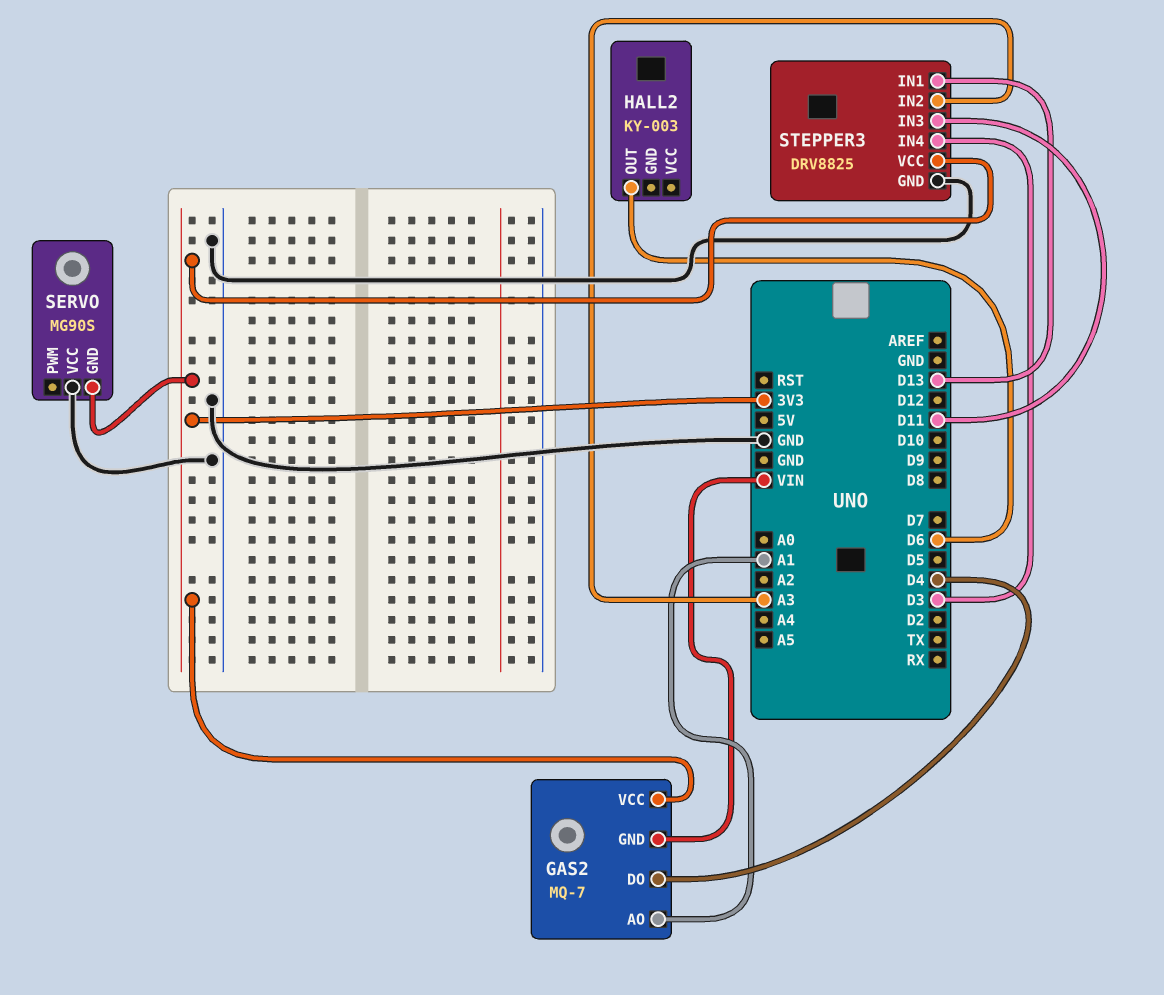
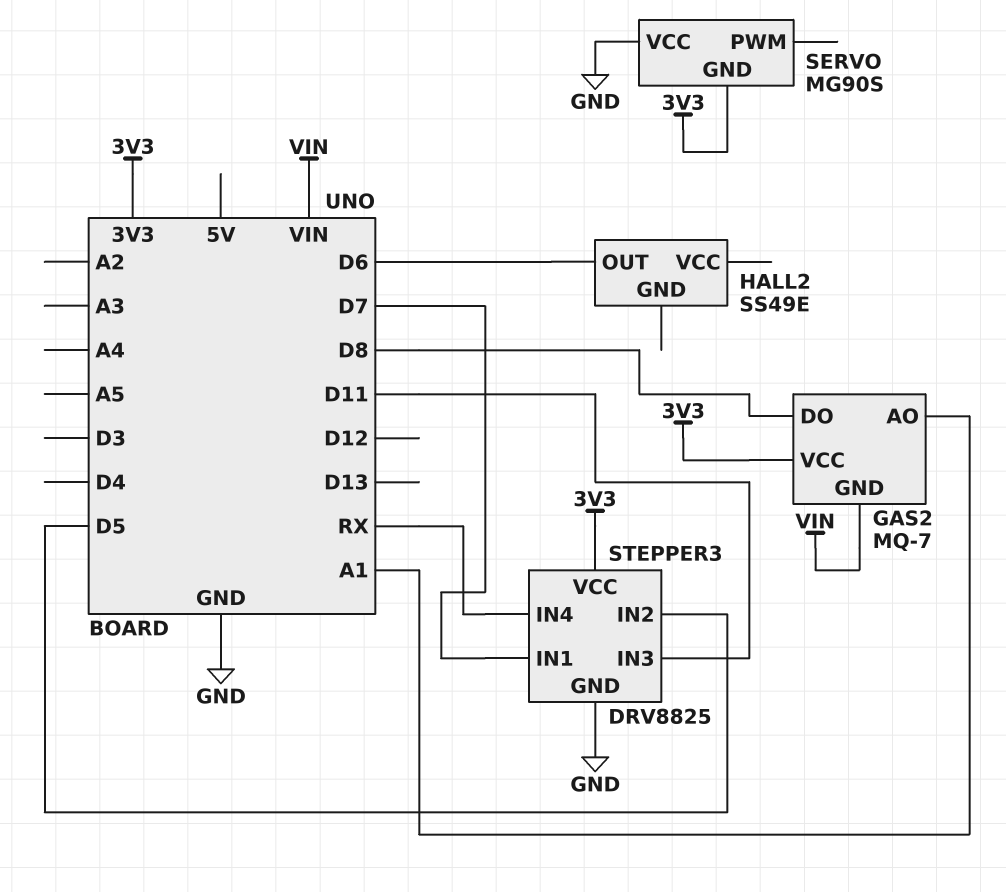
GAS2 pin DO: D4 -> D8
HALL2: KY-003 -> SS49E
STEPPER3 pin IN1: D13 -> D7
STEPPER3 pin IN2: A3 -> D5
STEPPER3 pin IN4: D3 -> RX

